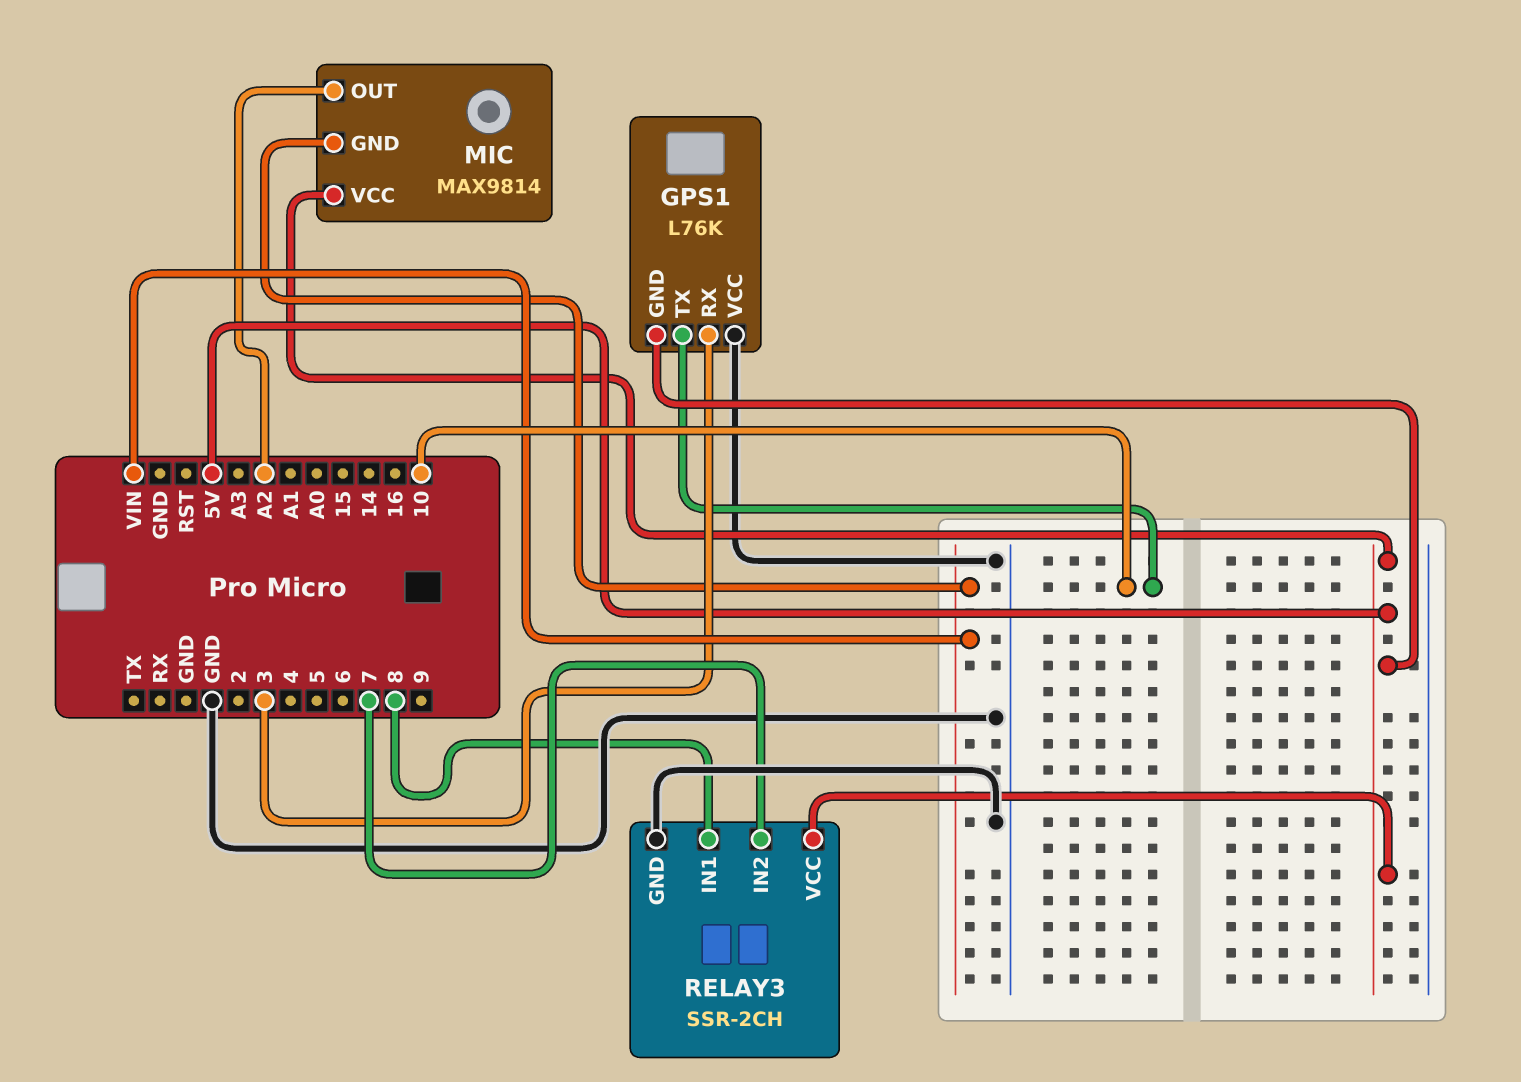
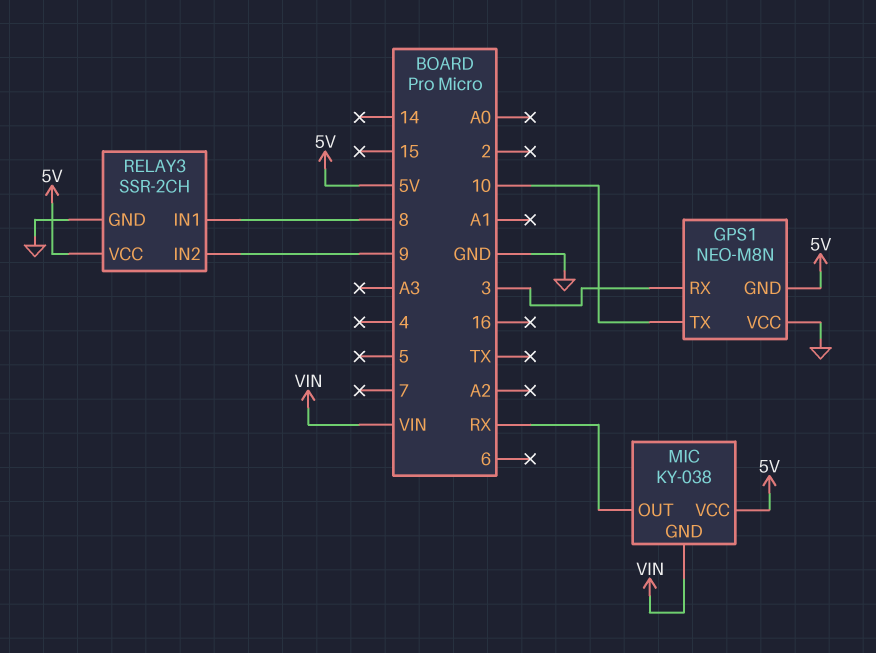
GPS1: L76K -> NEO-M8N
MIC: MAX9814 -> KY-038
MIC pin OUT: A2 -> RX
RELAY3 pin IN2: 7 -> 9

